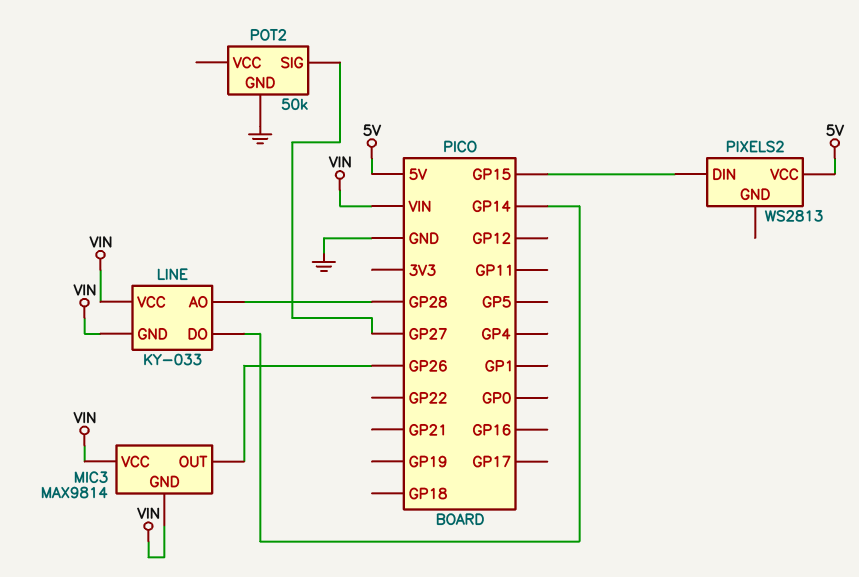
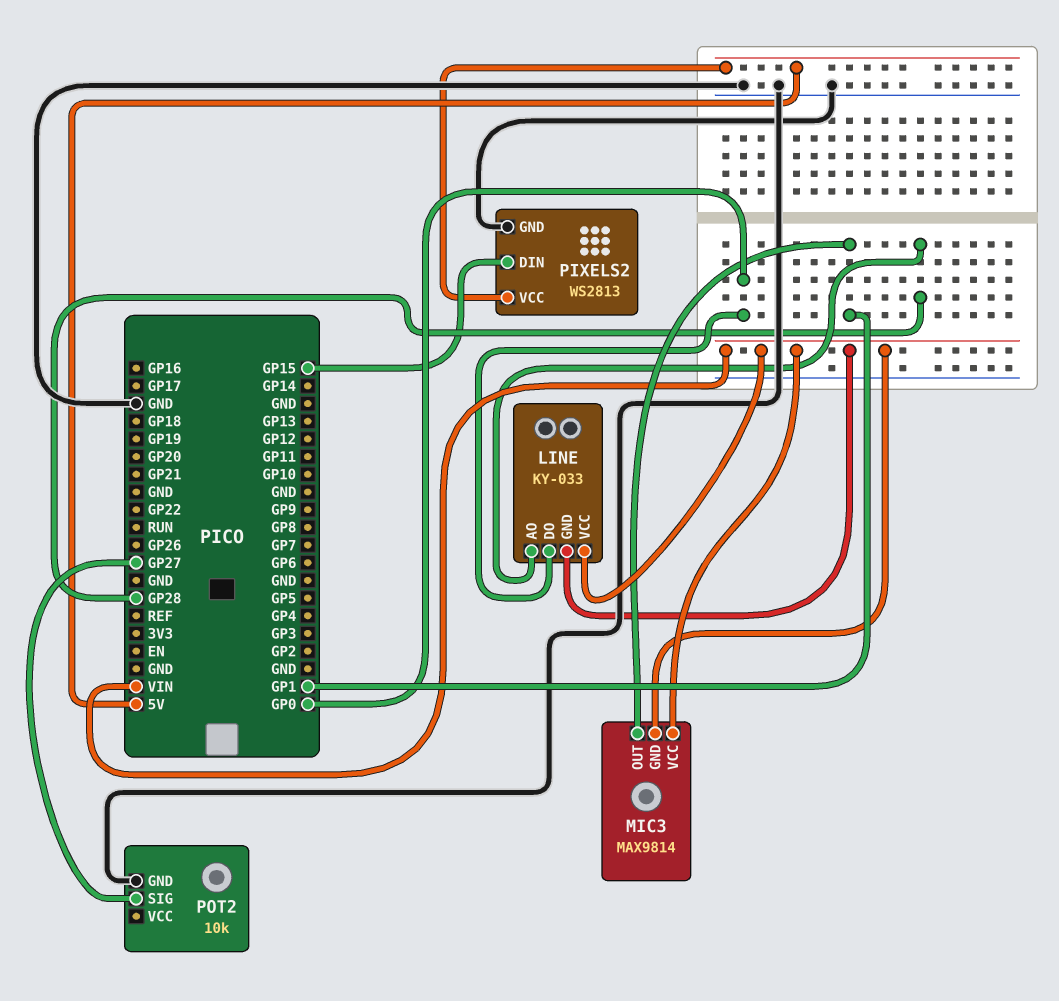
LINE pin DO: GP14 -> GP0
MIC3 pin OUT: GP26 -> GP1
PIXELS2 pin GND: none -> GND
POT2: 50k -> 10k

